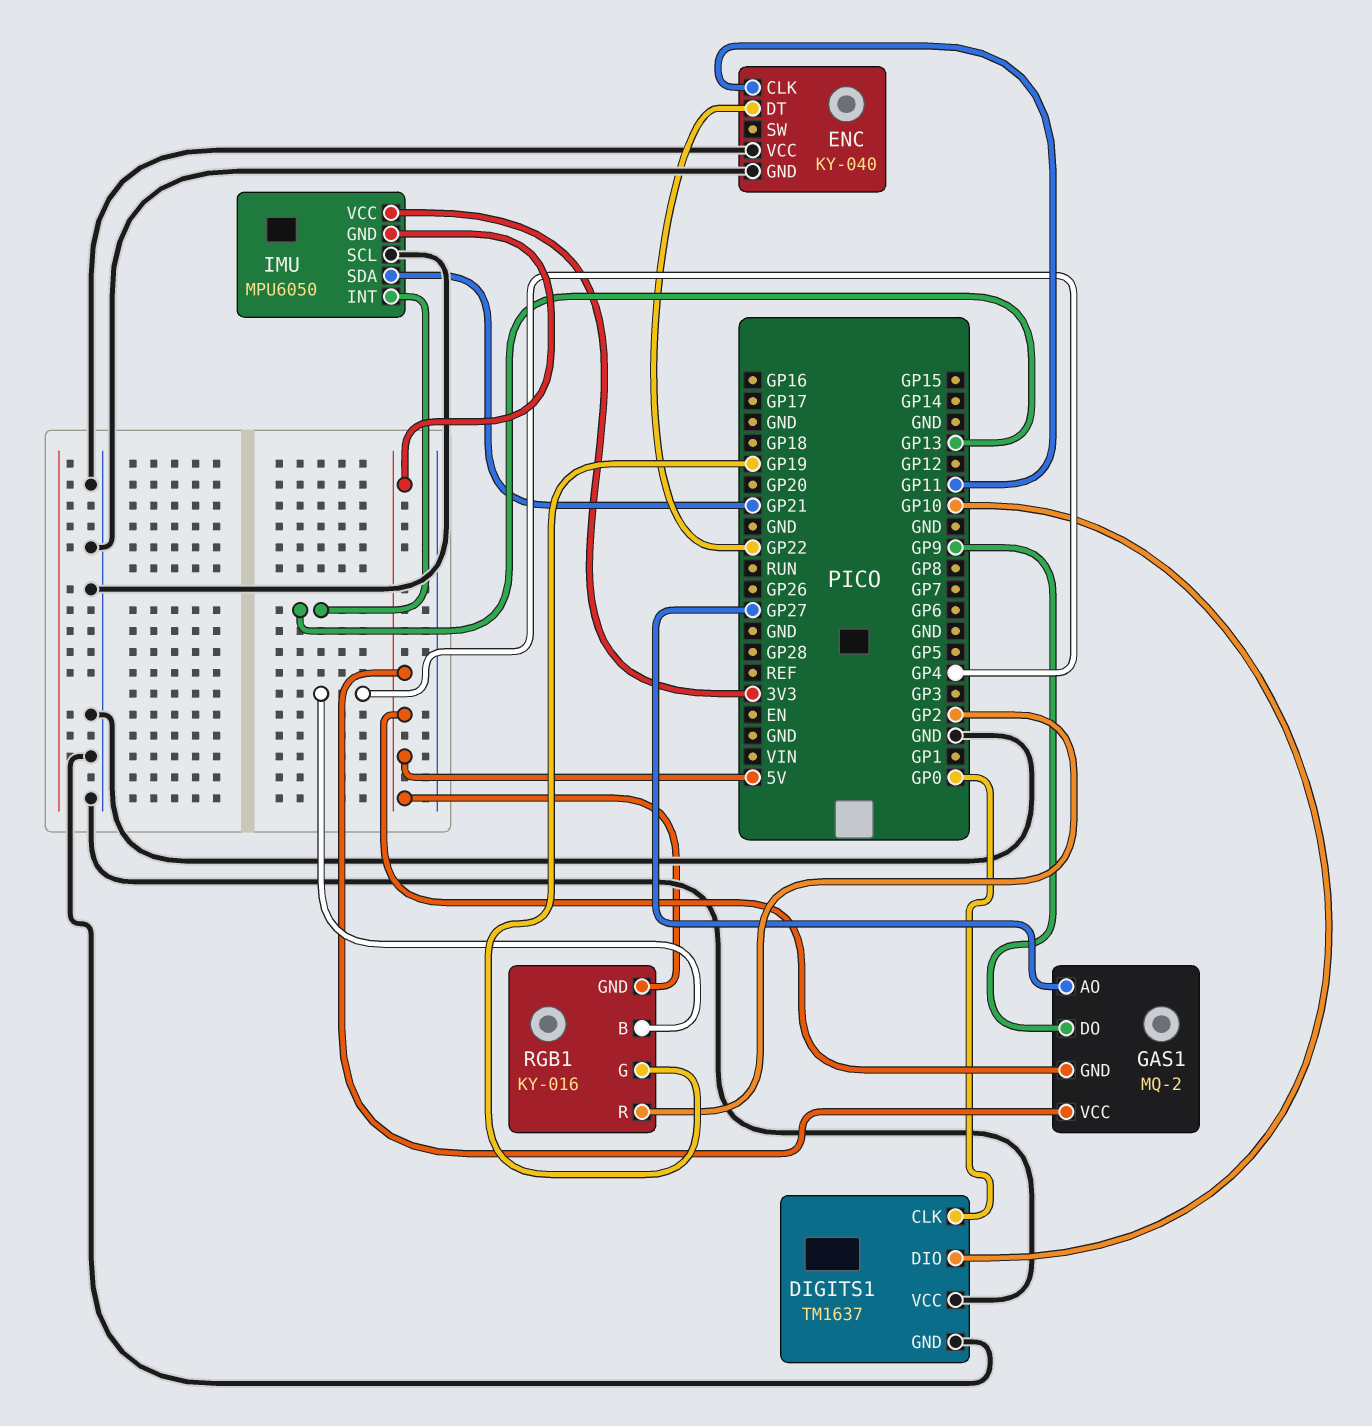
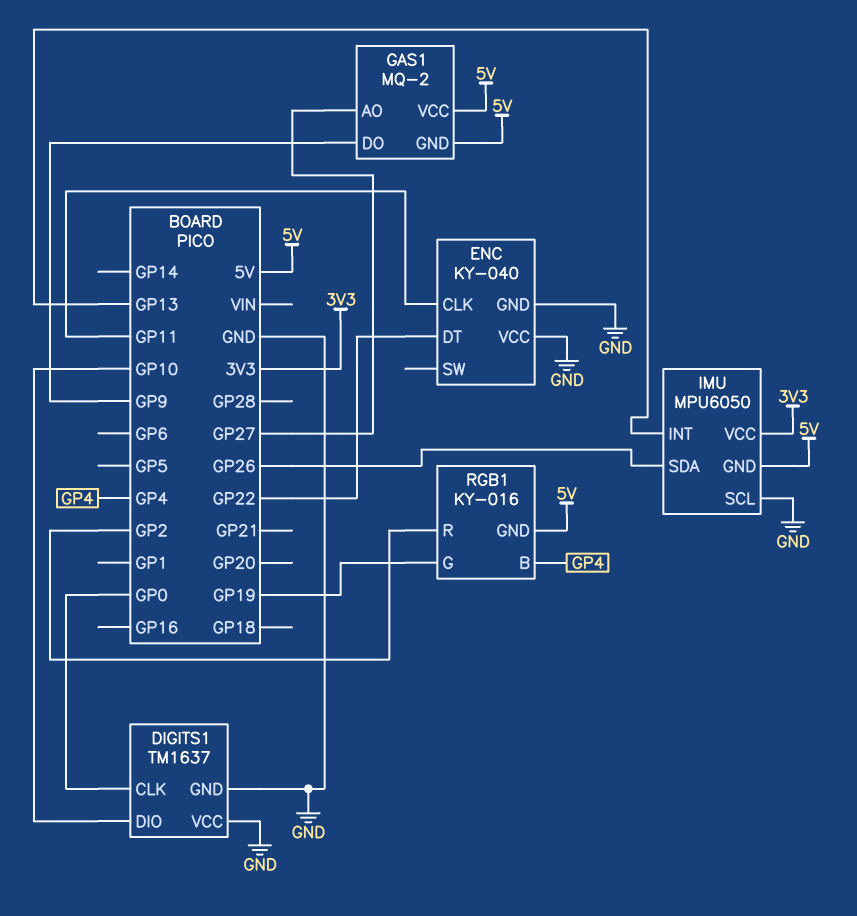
IMU pin SDA: GP21 -> GP26

